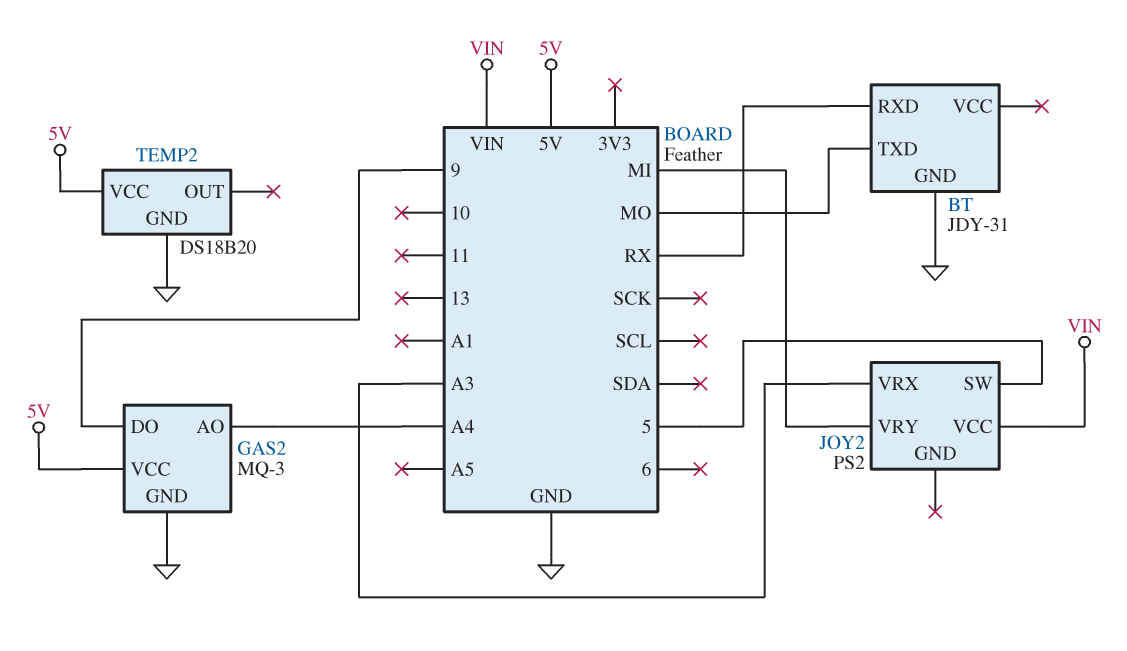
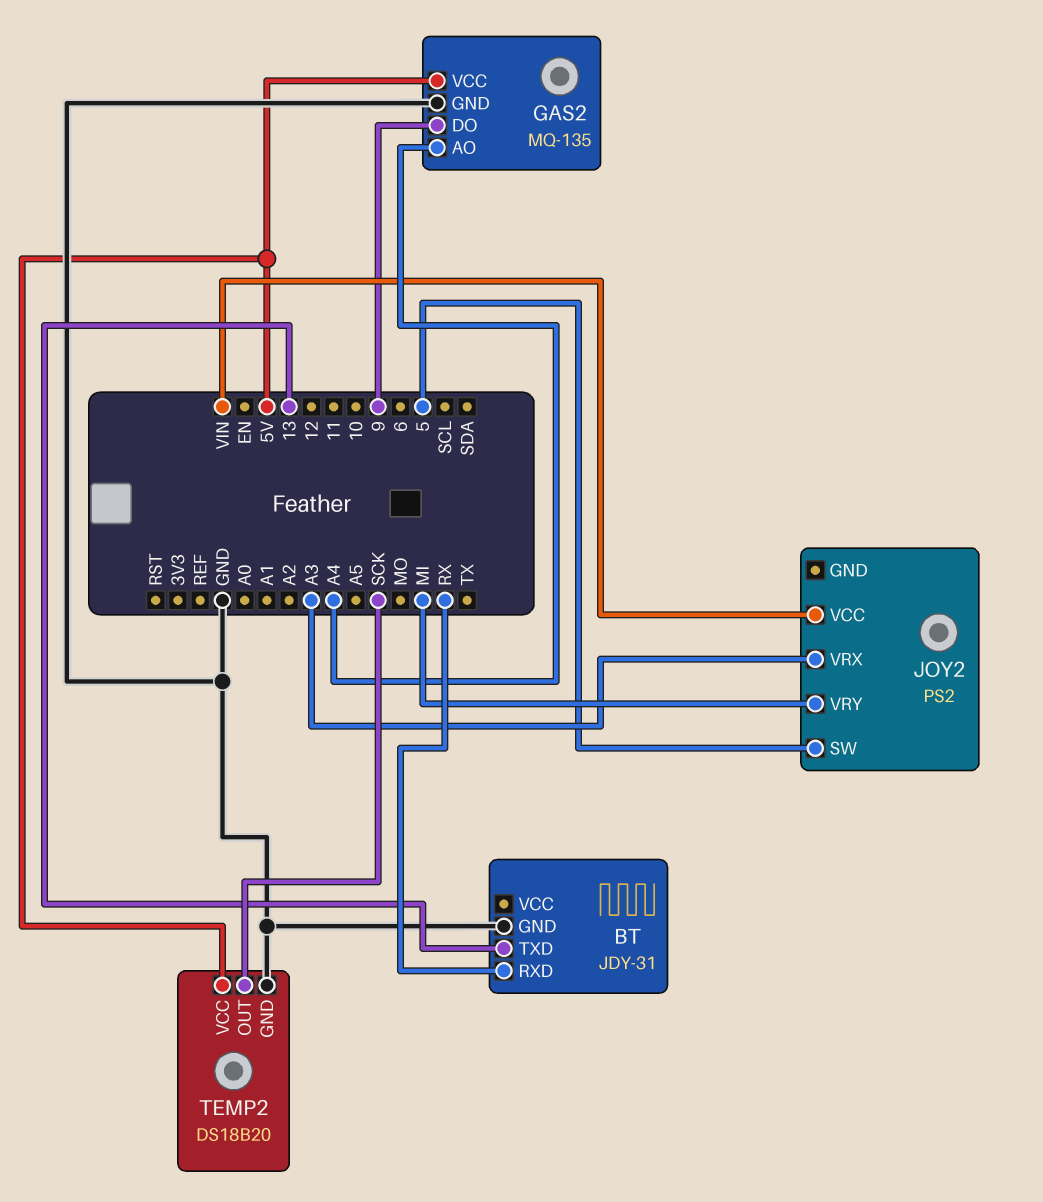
BT pin TXD: MO -> 13
GAS2: MQ-3 -> MQ-135
TEMP2 pin OUT: none -> SCK

